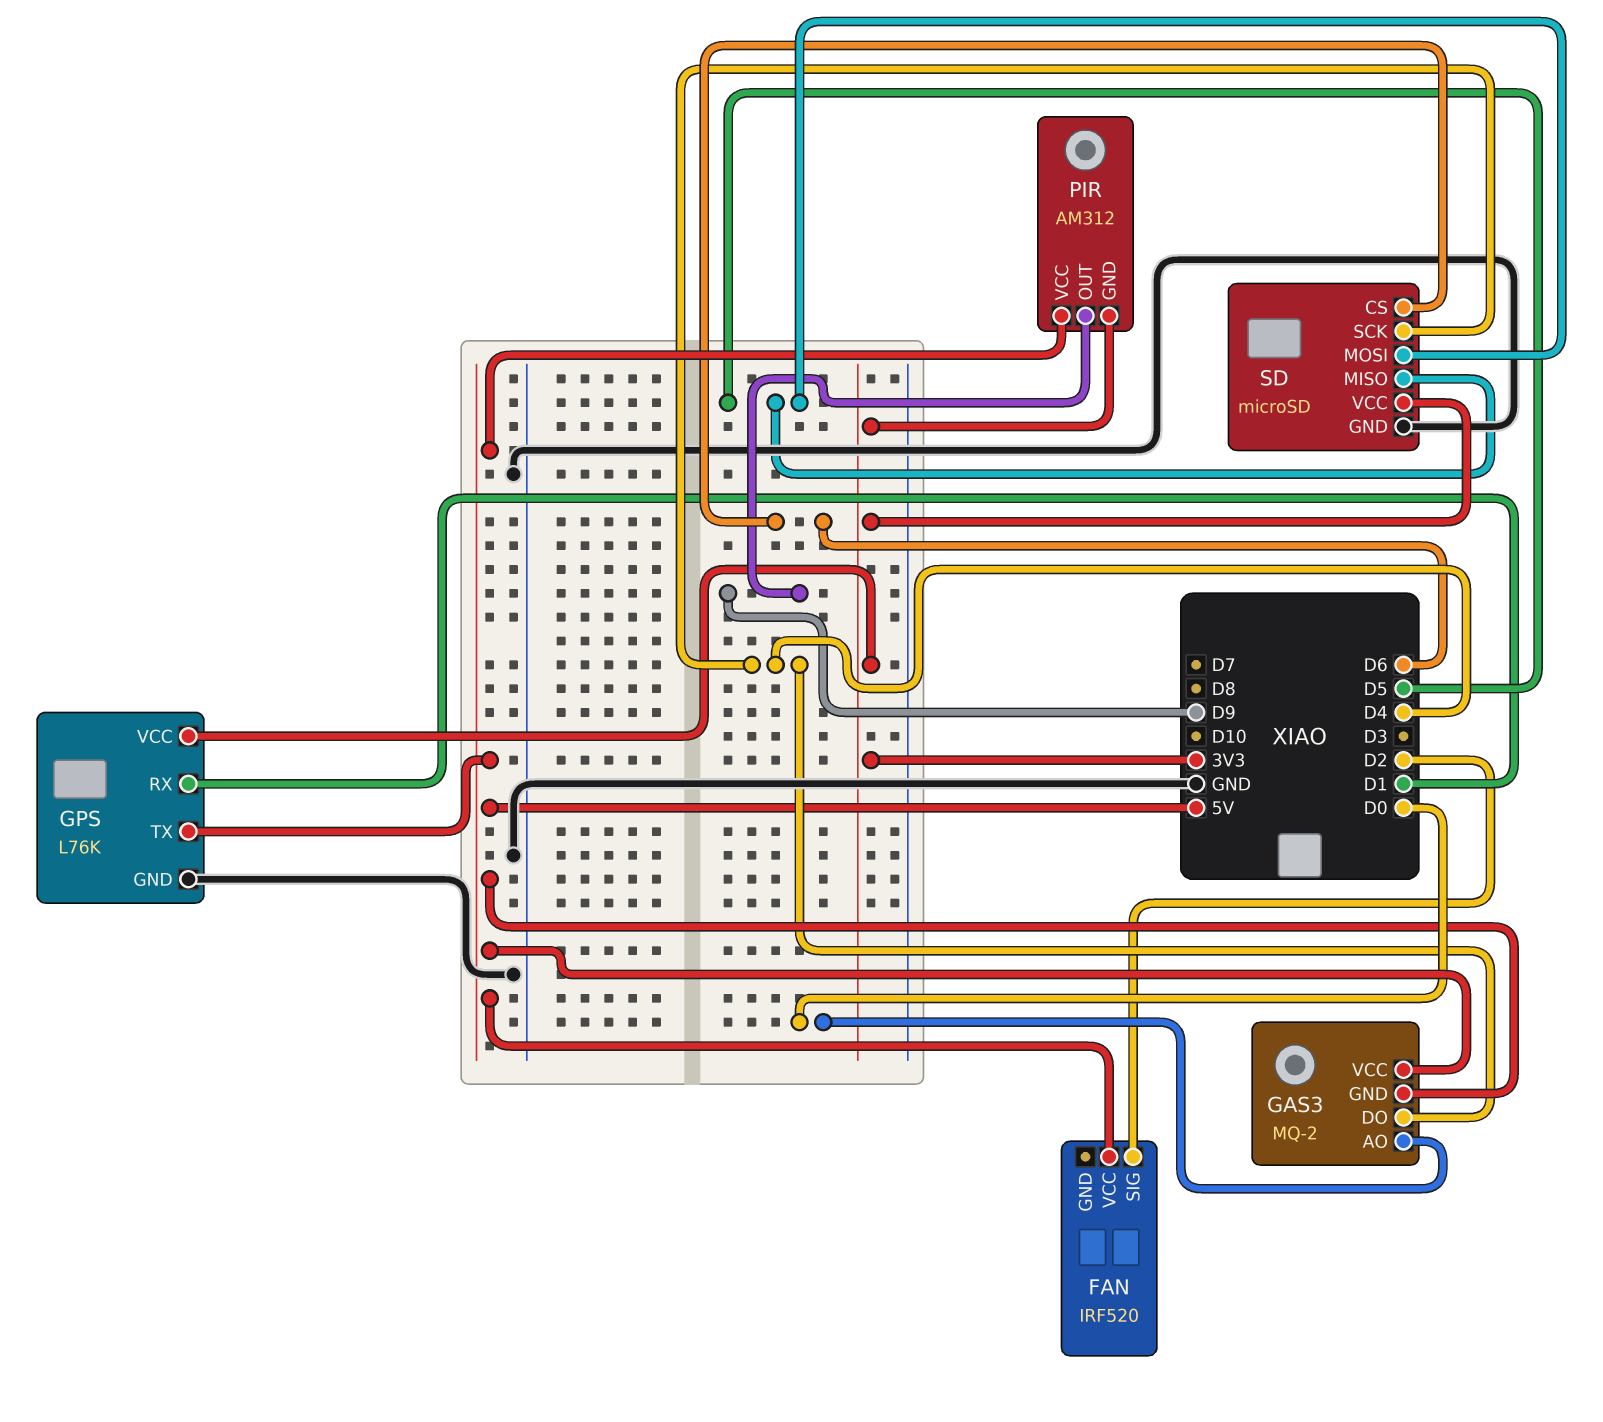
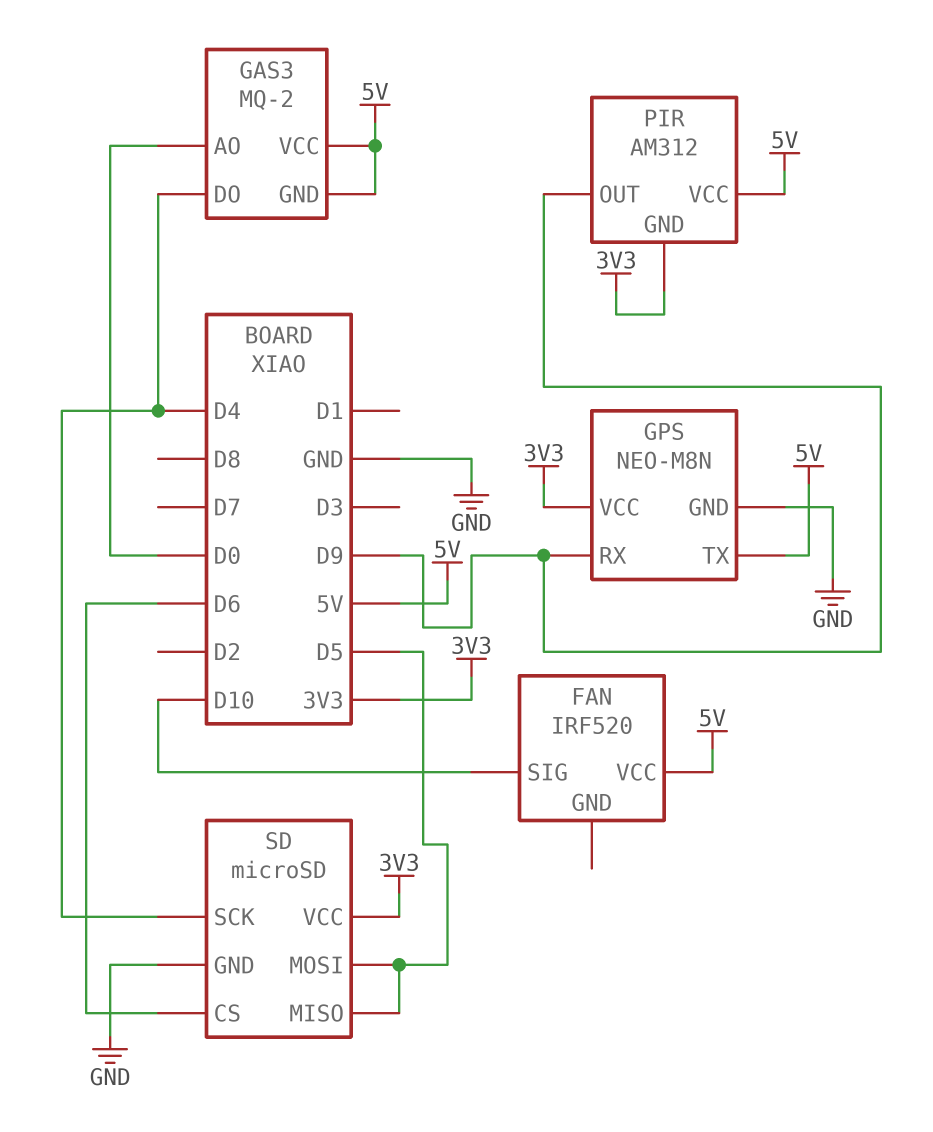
FAN pin SIG: D2 -> D10
GPS: L76K -> NEO-M8N
GPS pin RX: D1 -> D9

